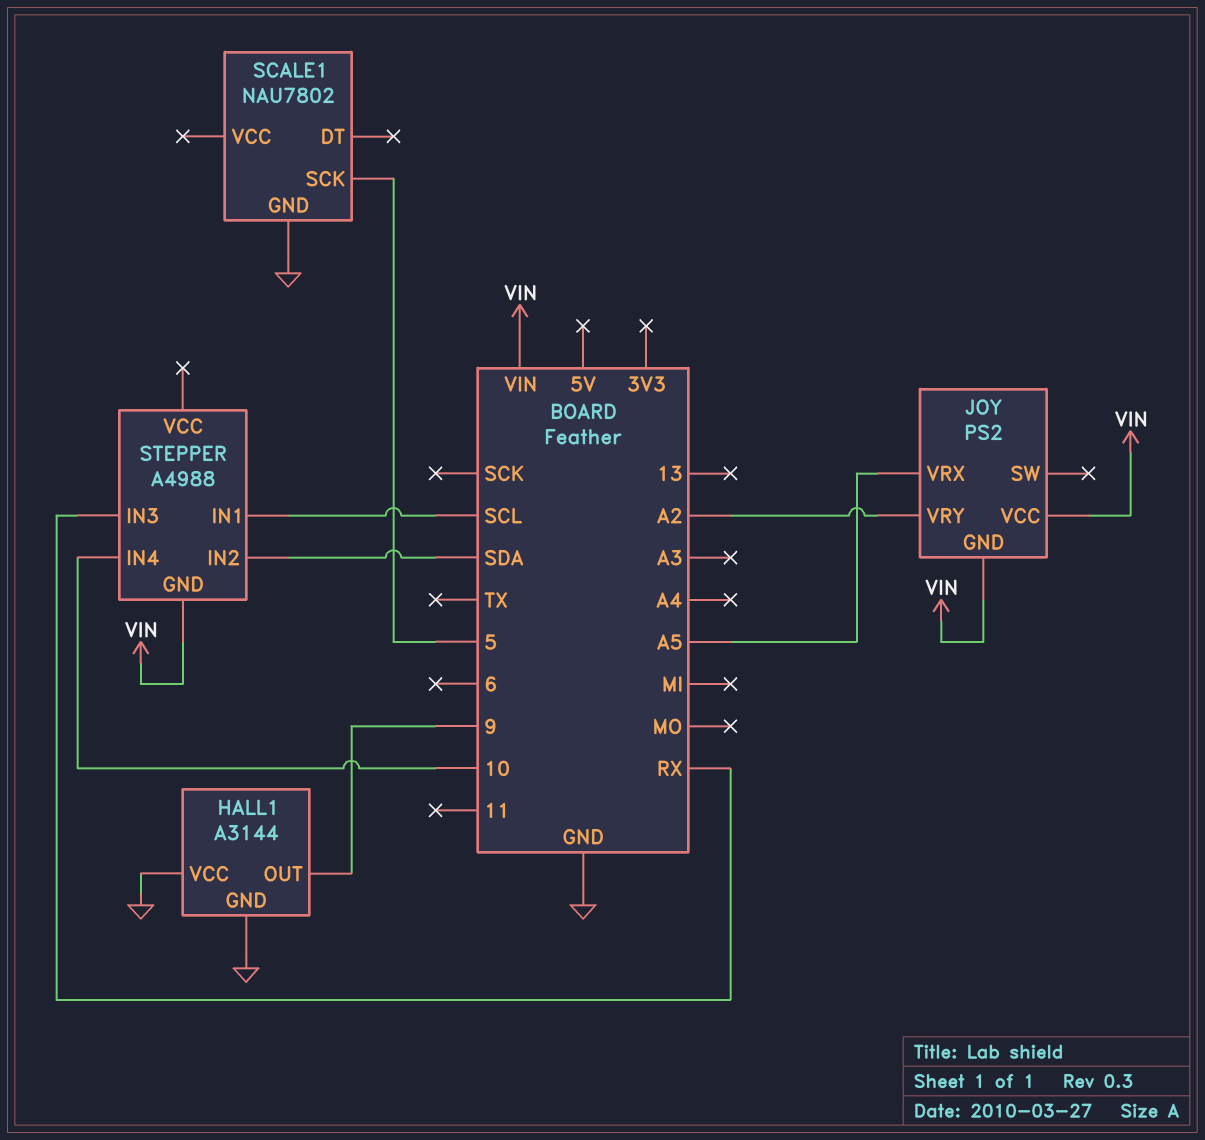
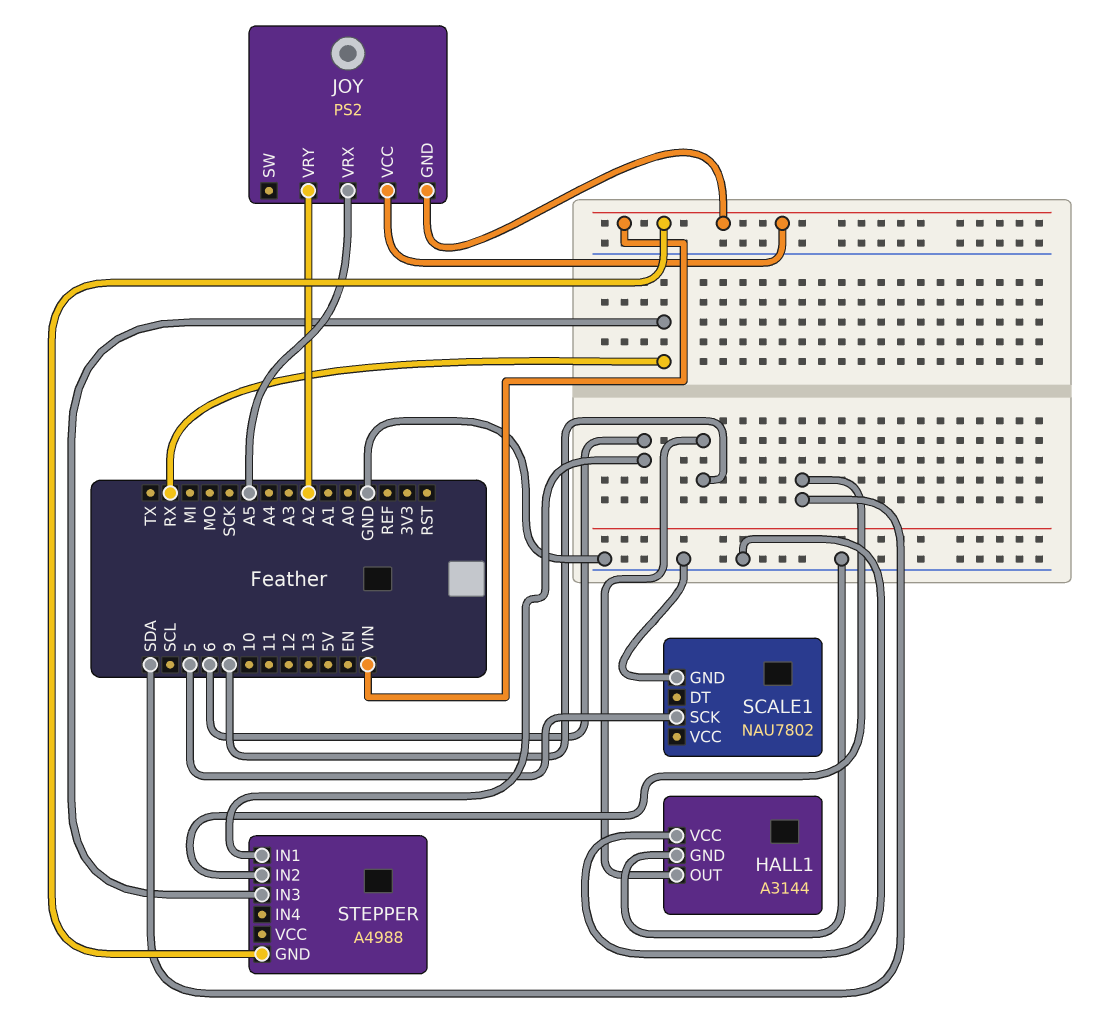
STEPPER pin IN1: SCL -> 6
STEPPER pin IN4: 10 -> none

